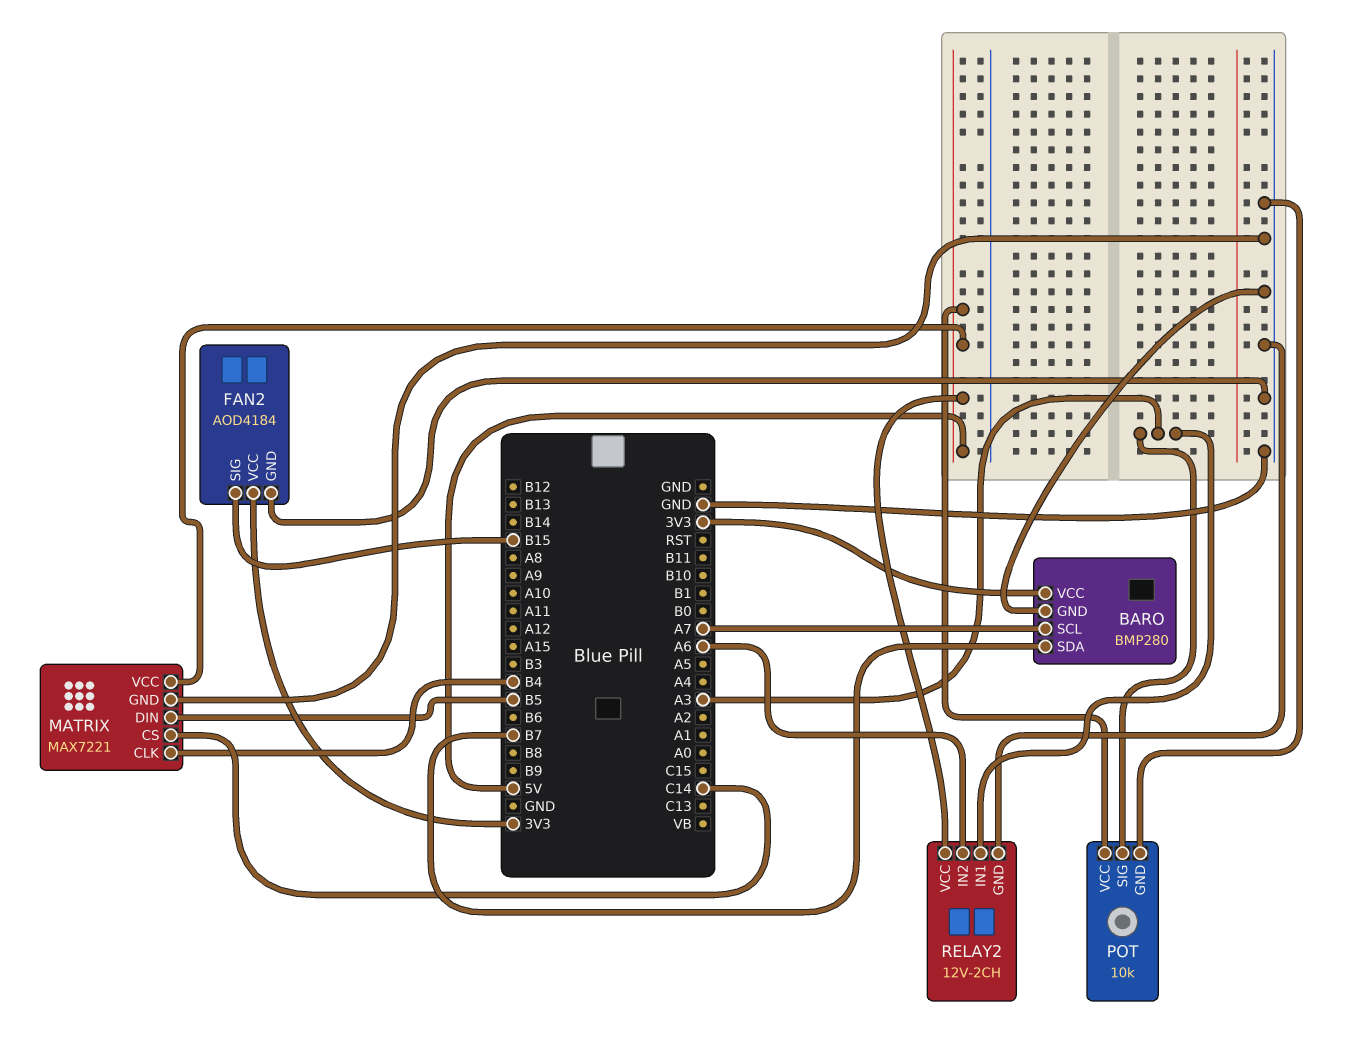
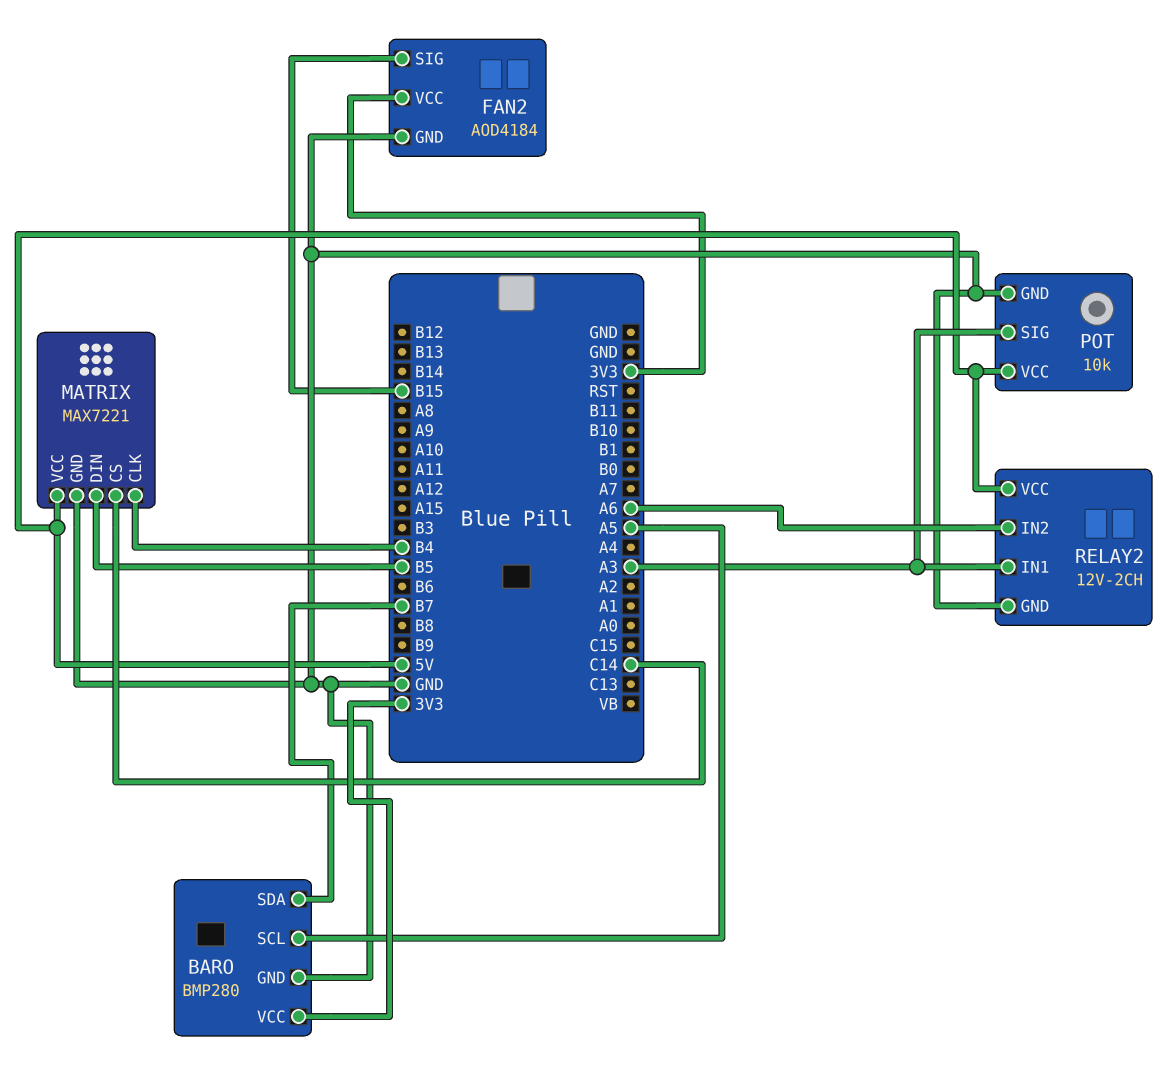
BARO pin SCL: A7 -> A5

